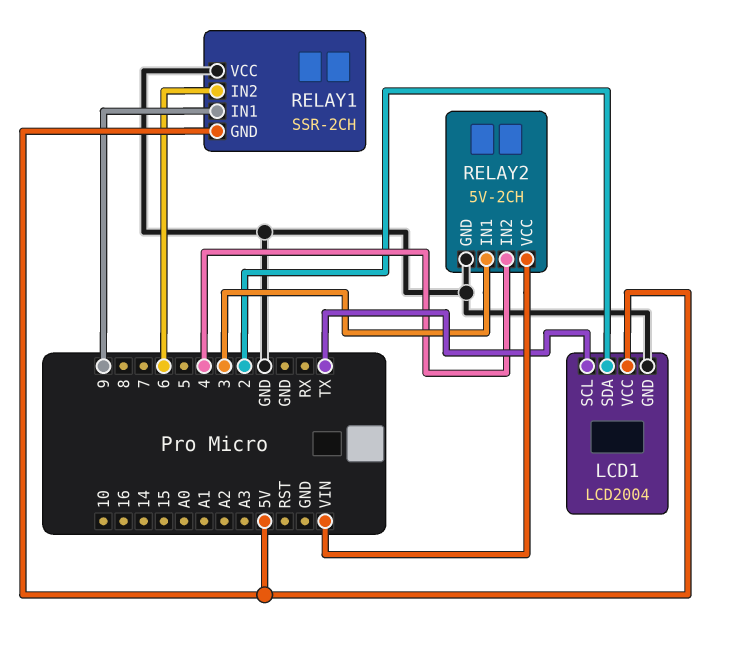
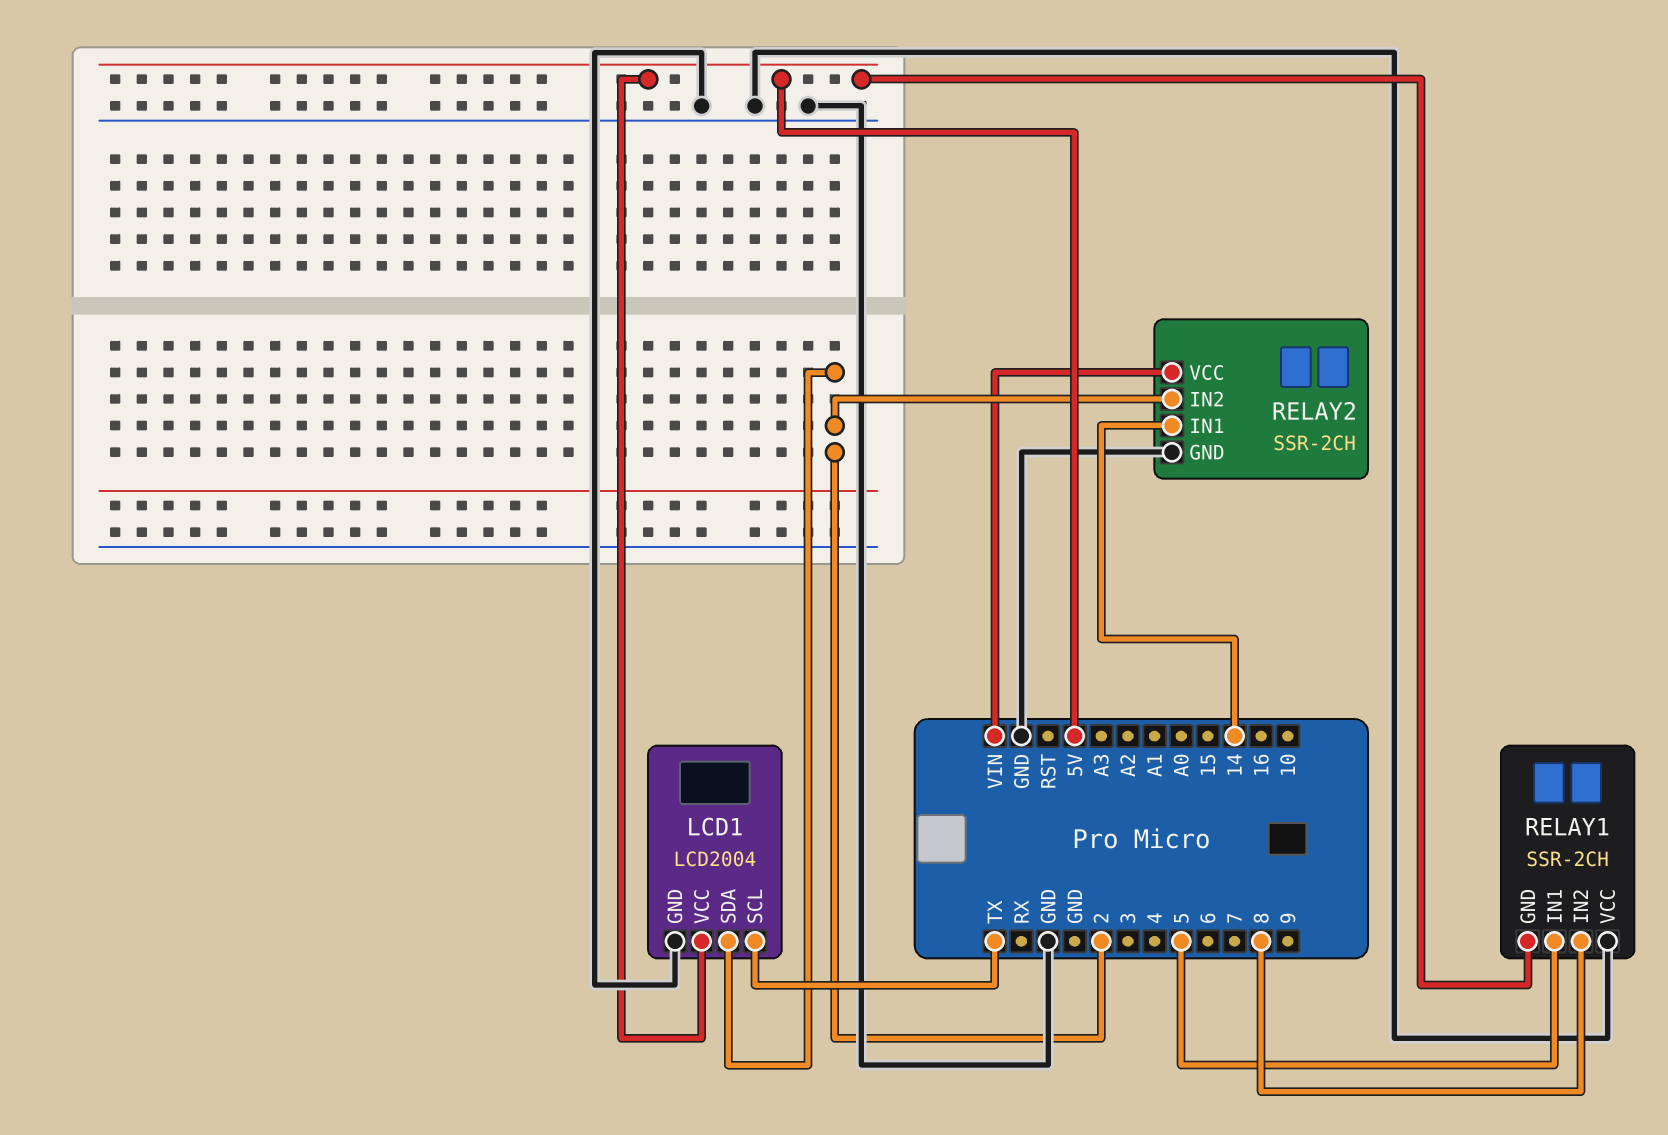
RELAY1 pin IN1: 9 -> 5
RELAY1 pin IN2: 6 -> 8
RELAY2: 5V-2CH -> SSR-2CH
RELAY2 pin IN1: 3 -> 14
RELAY2 pin IN2: 4 -> 2

